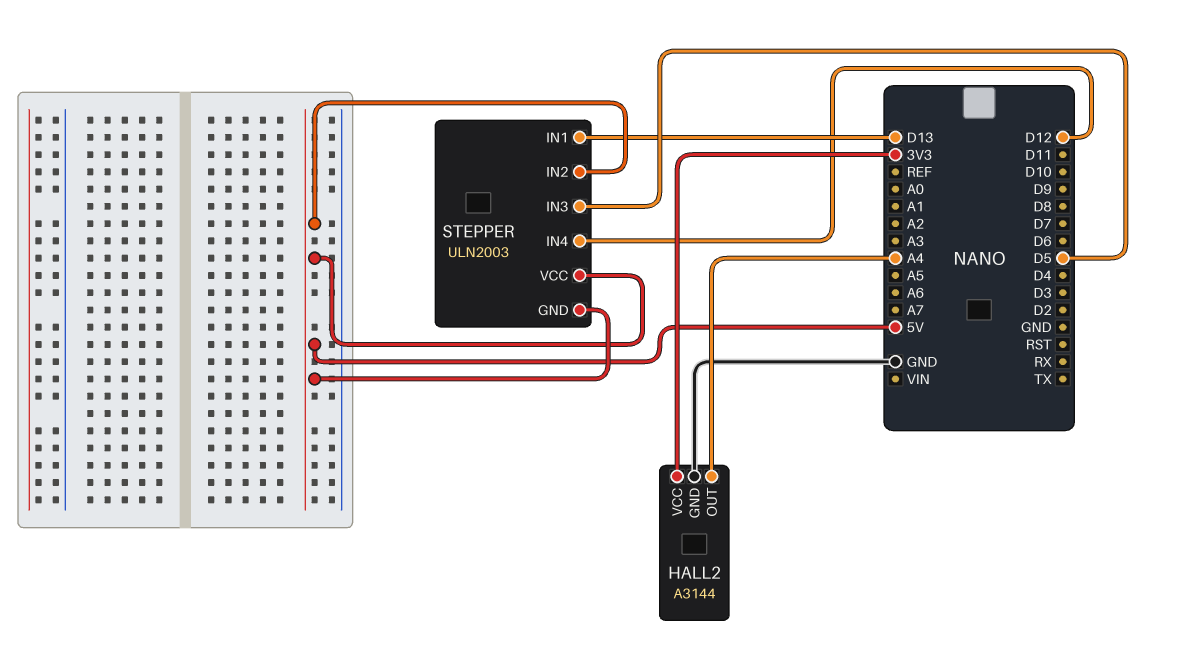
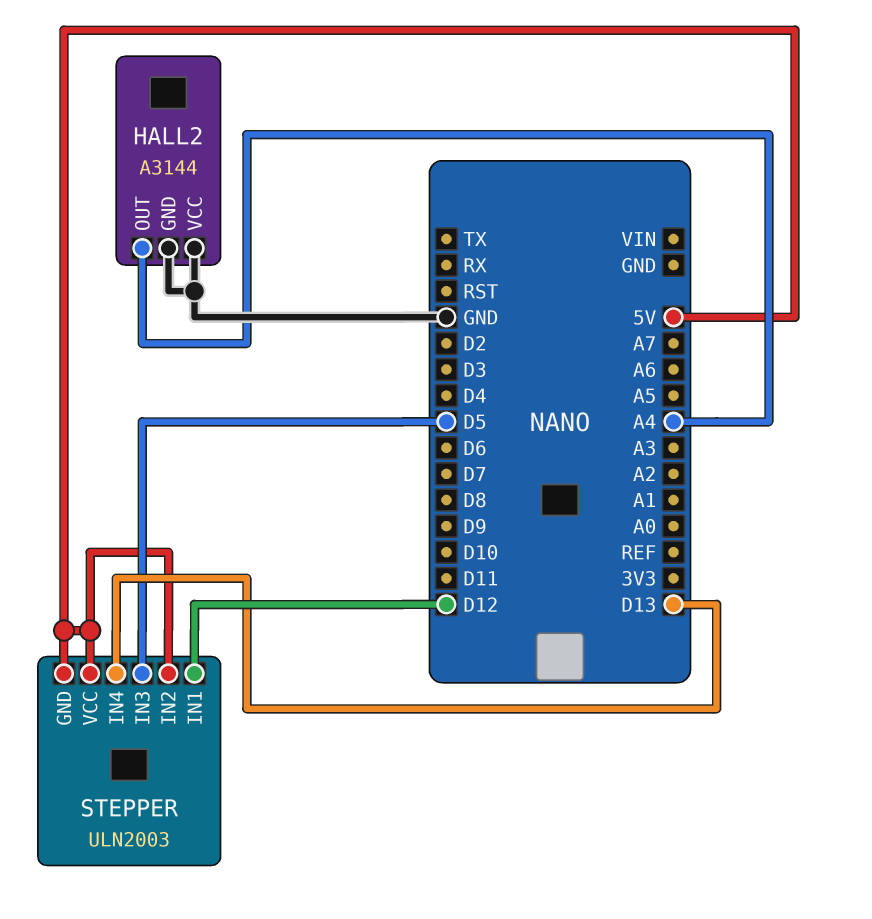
HALL2 pin VCC: 3V3 -> GND
STEPPER pin IN1: D13 -> D12
STEPPER pin IN4: D12 -> D13

